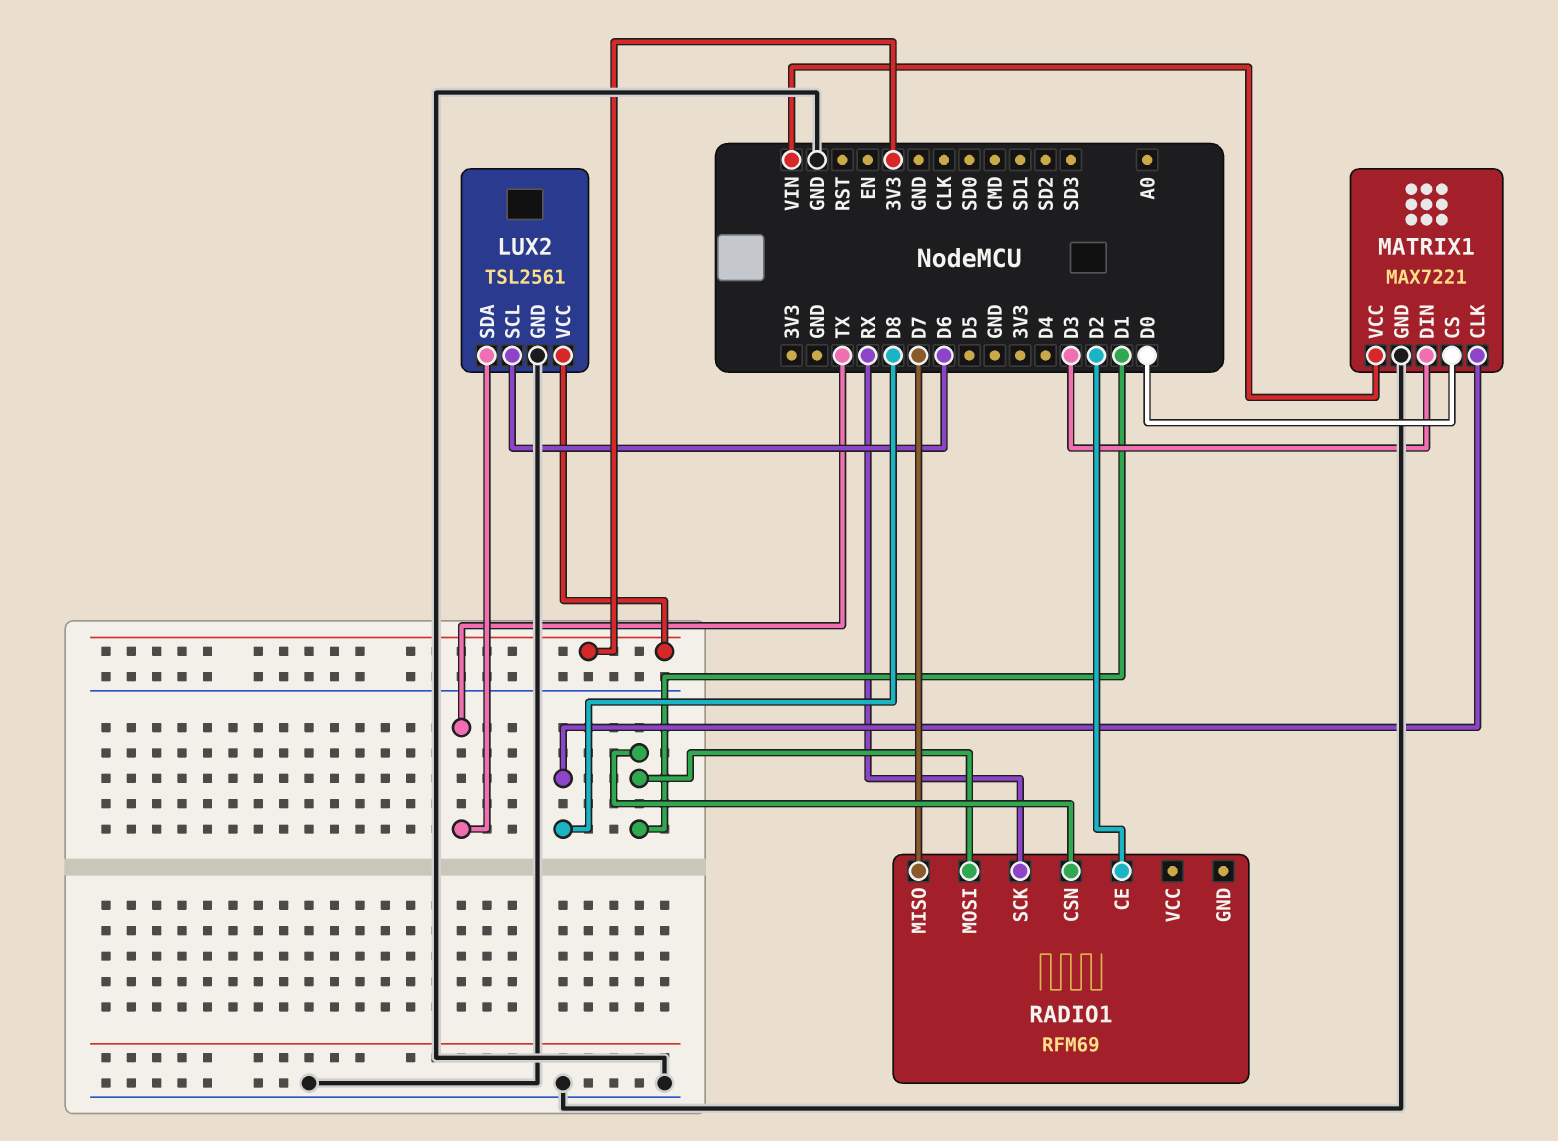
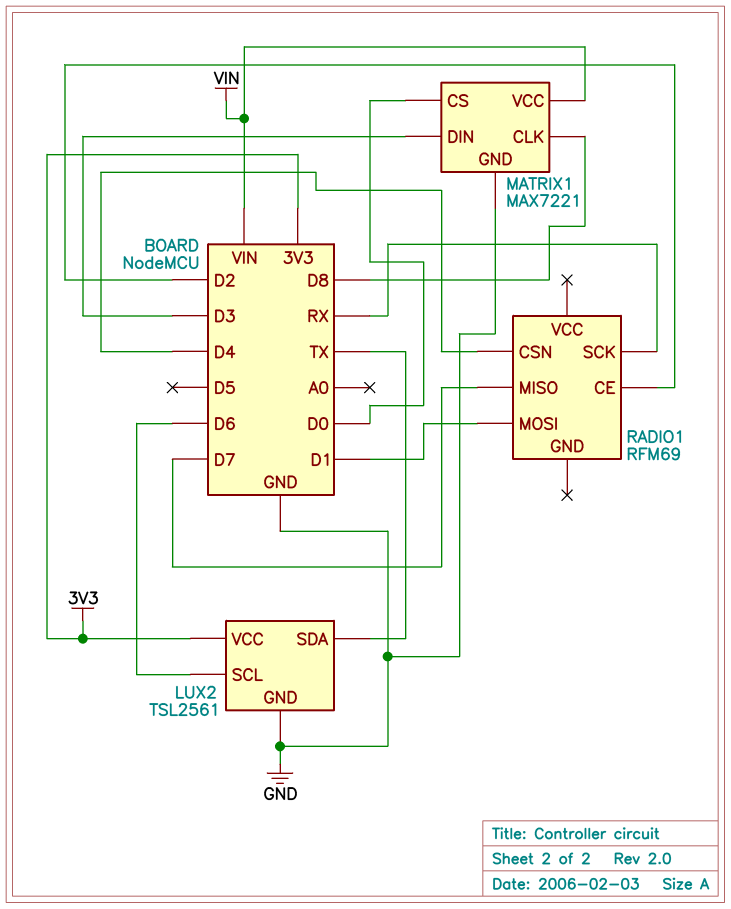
RADIO1 pin CSN: D1 -> D4

